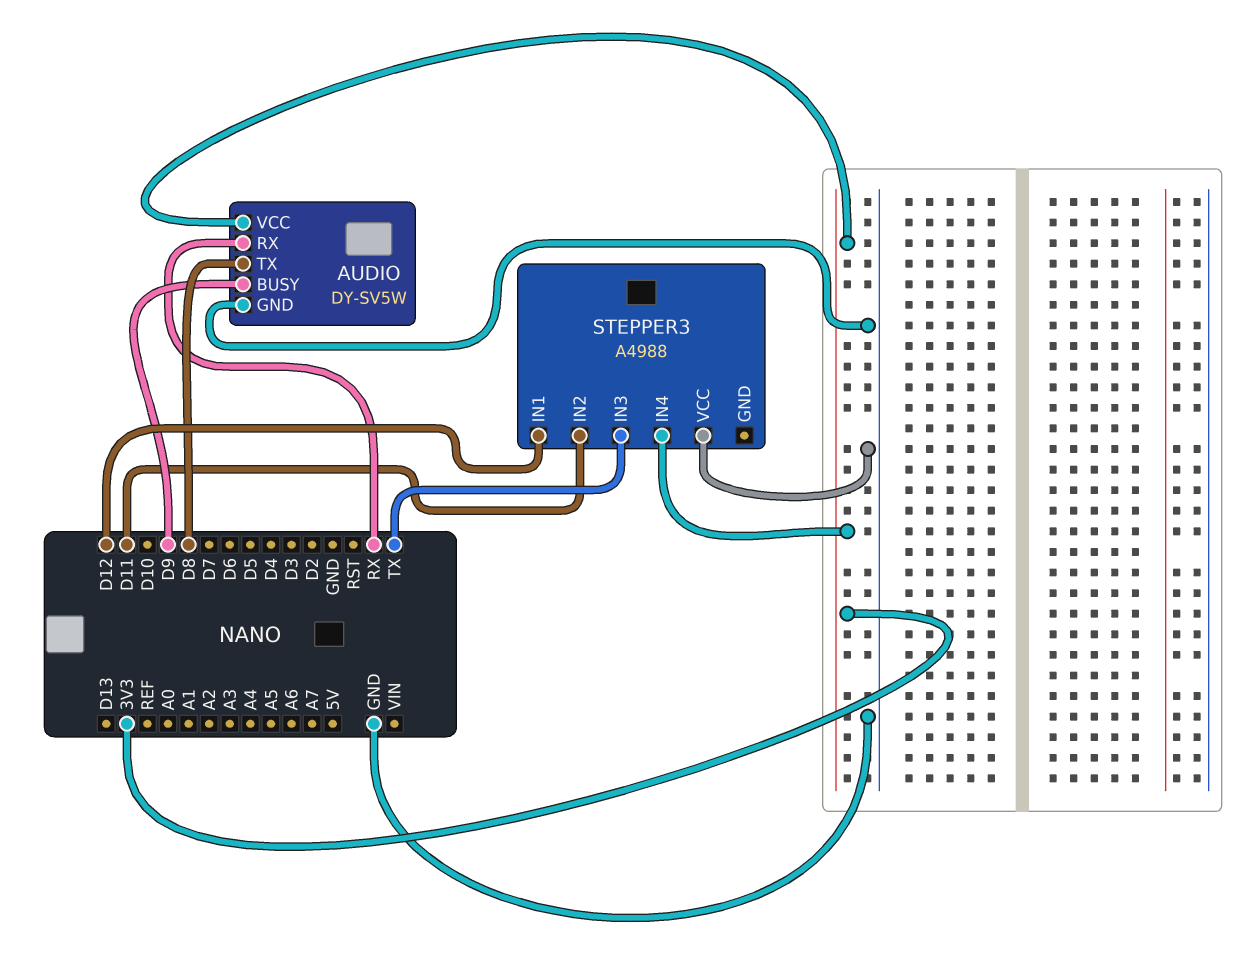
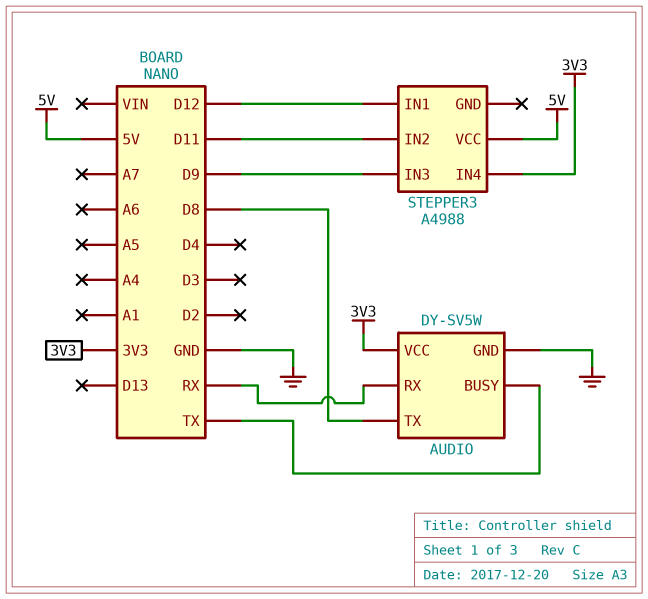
AUDIO pin BUSY: D9 -> TX
STEPPER3 pin IN3: TX -> D9
STEPPER3 pin VCC: GND -> 5V

